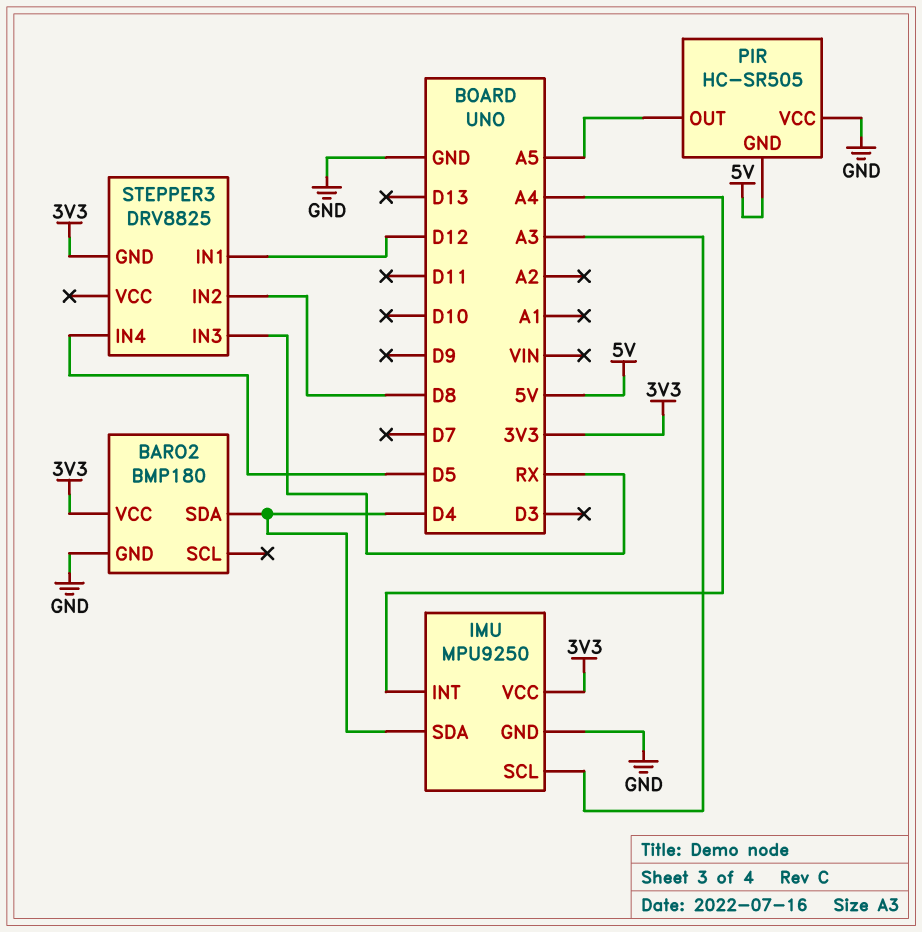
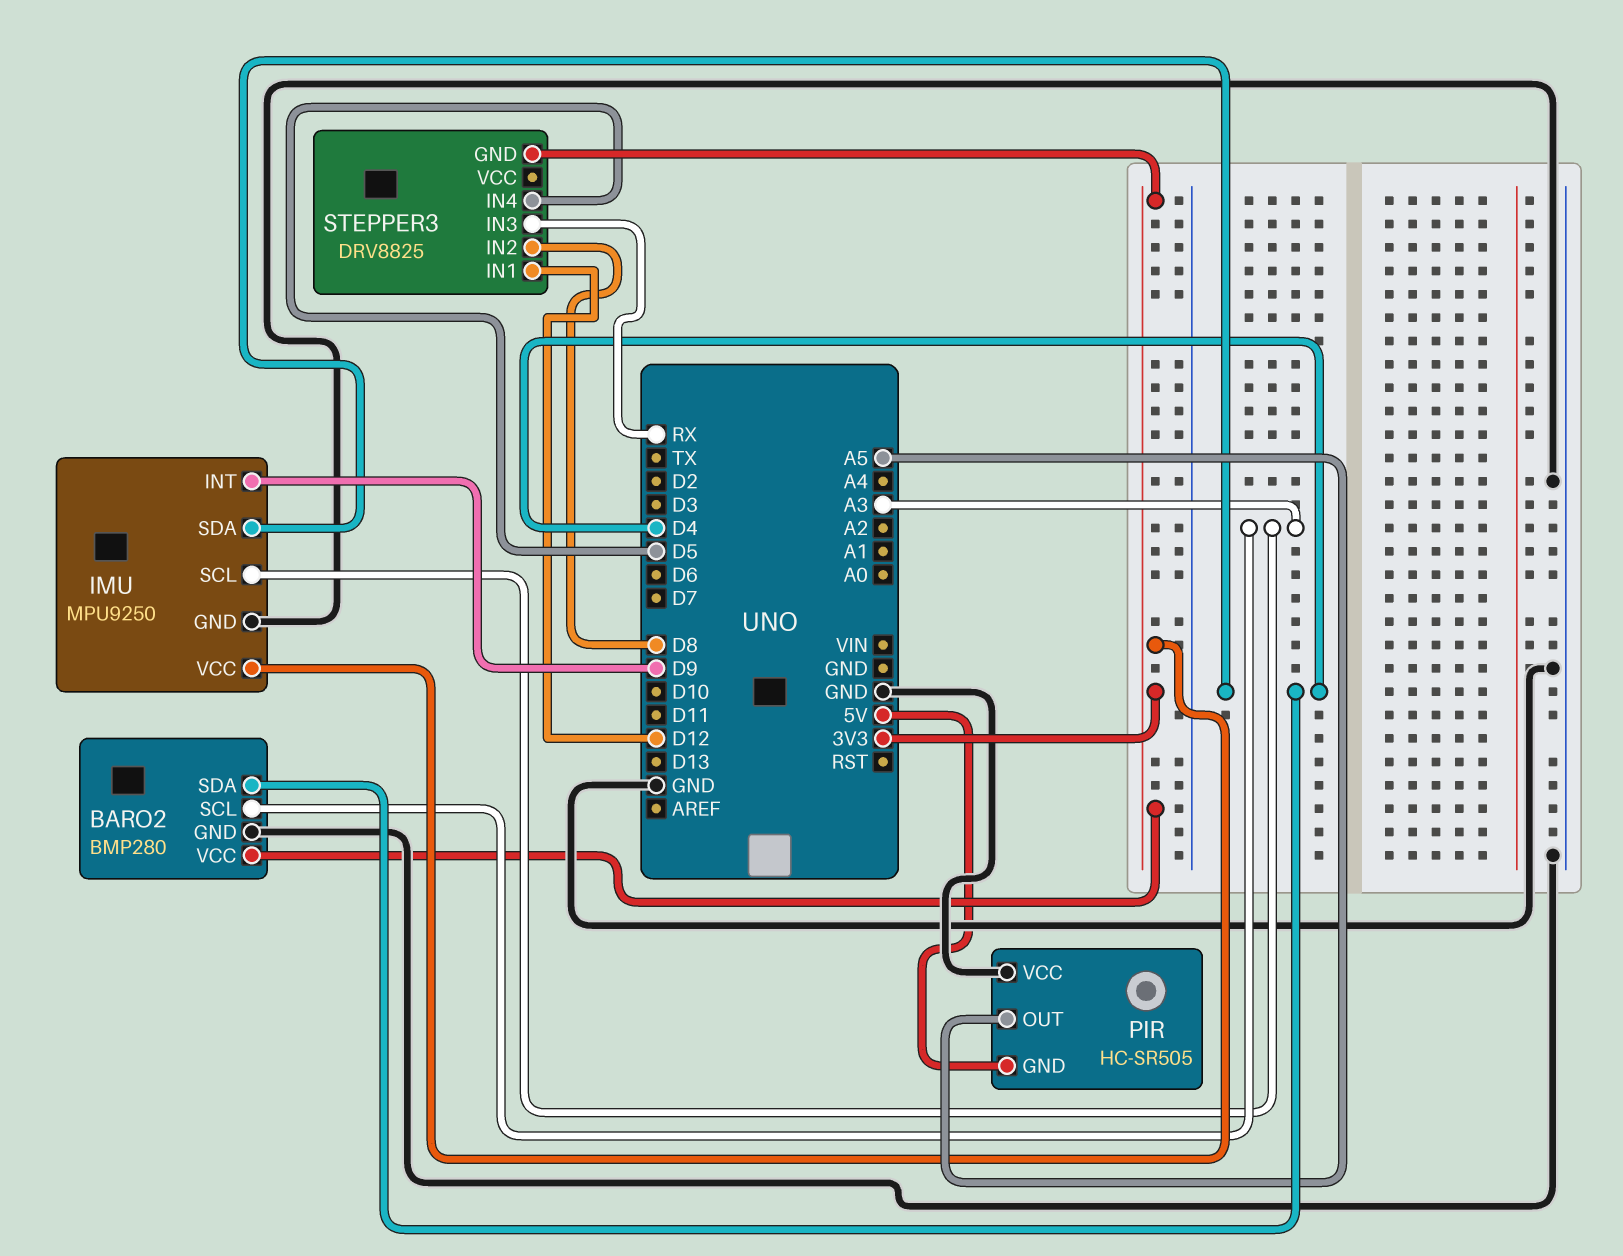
BARO2: BMP180 -> BMP280
BARO2 pin SCL: none -> A3
IMU pin INT: A4 -> D9

